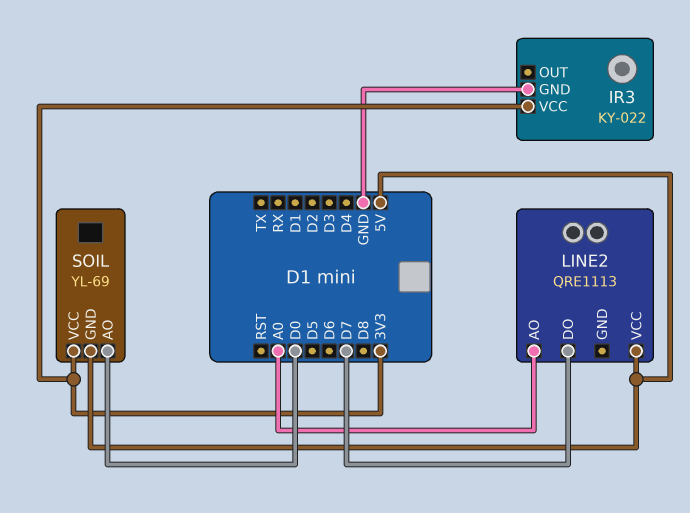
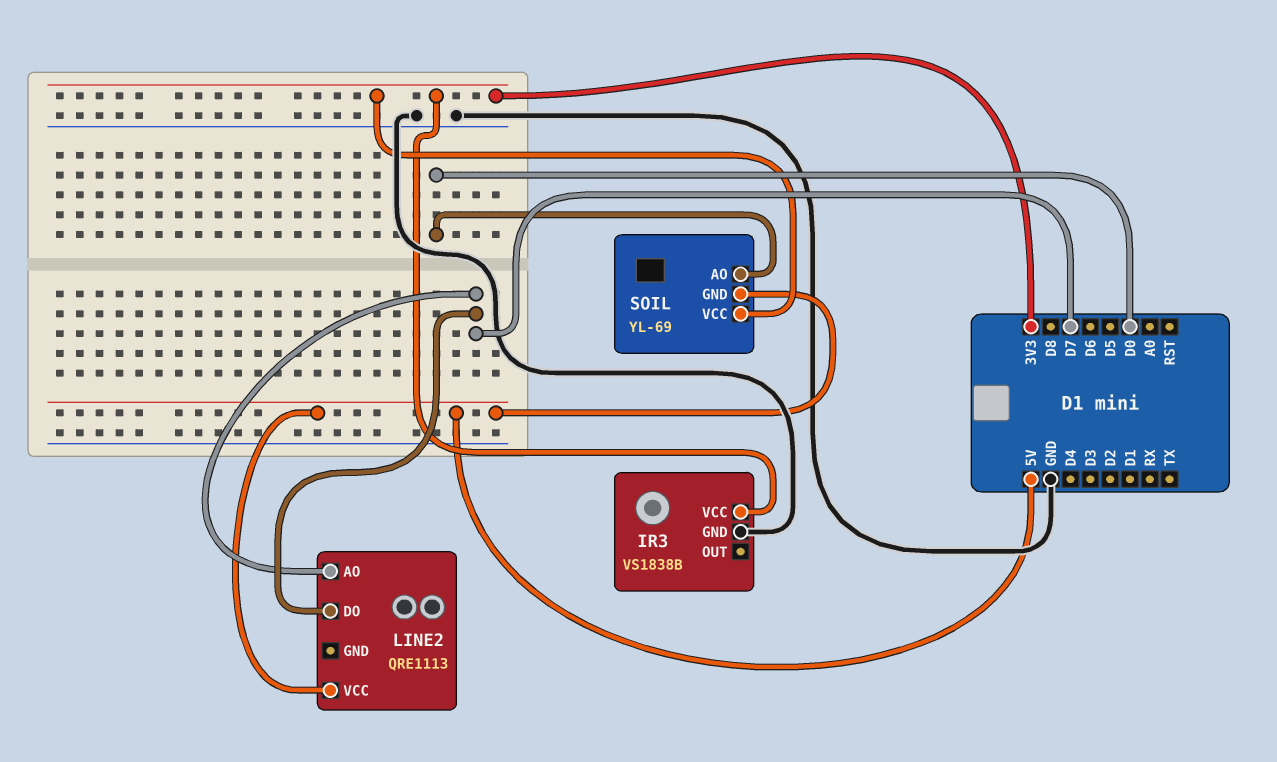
IR3: KY-022 -> VS1838B
LINE2 pin AO: A0 -> D7

